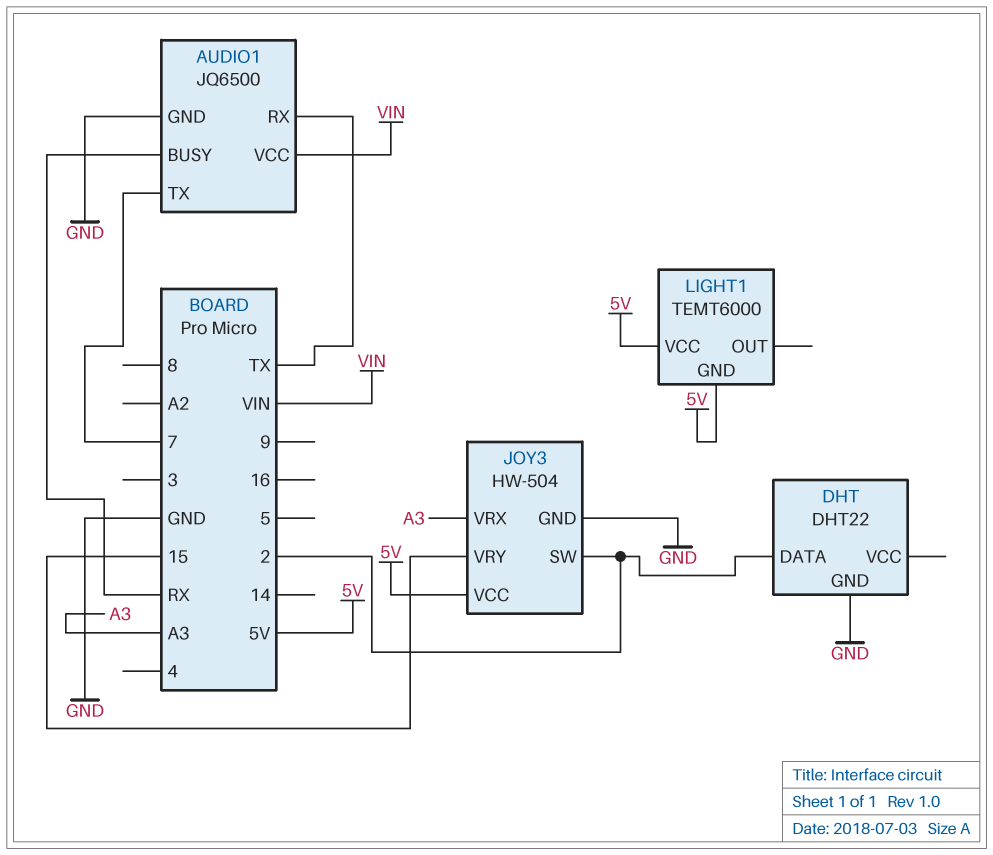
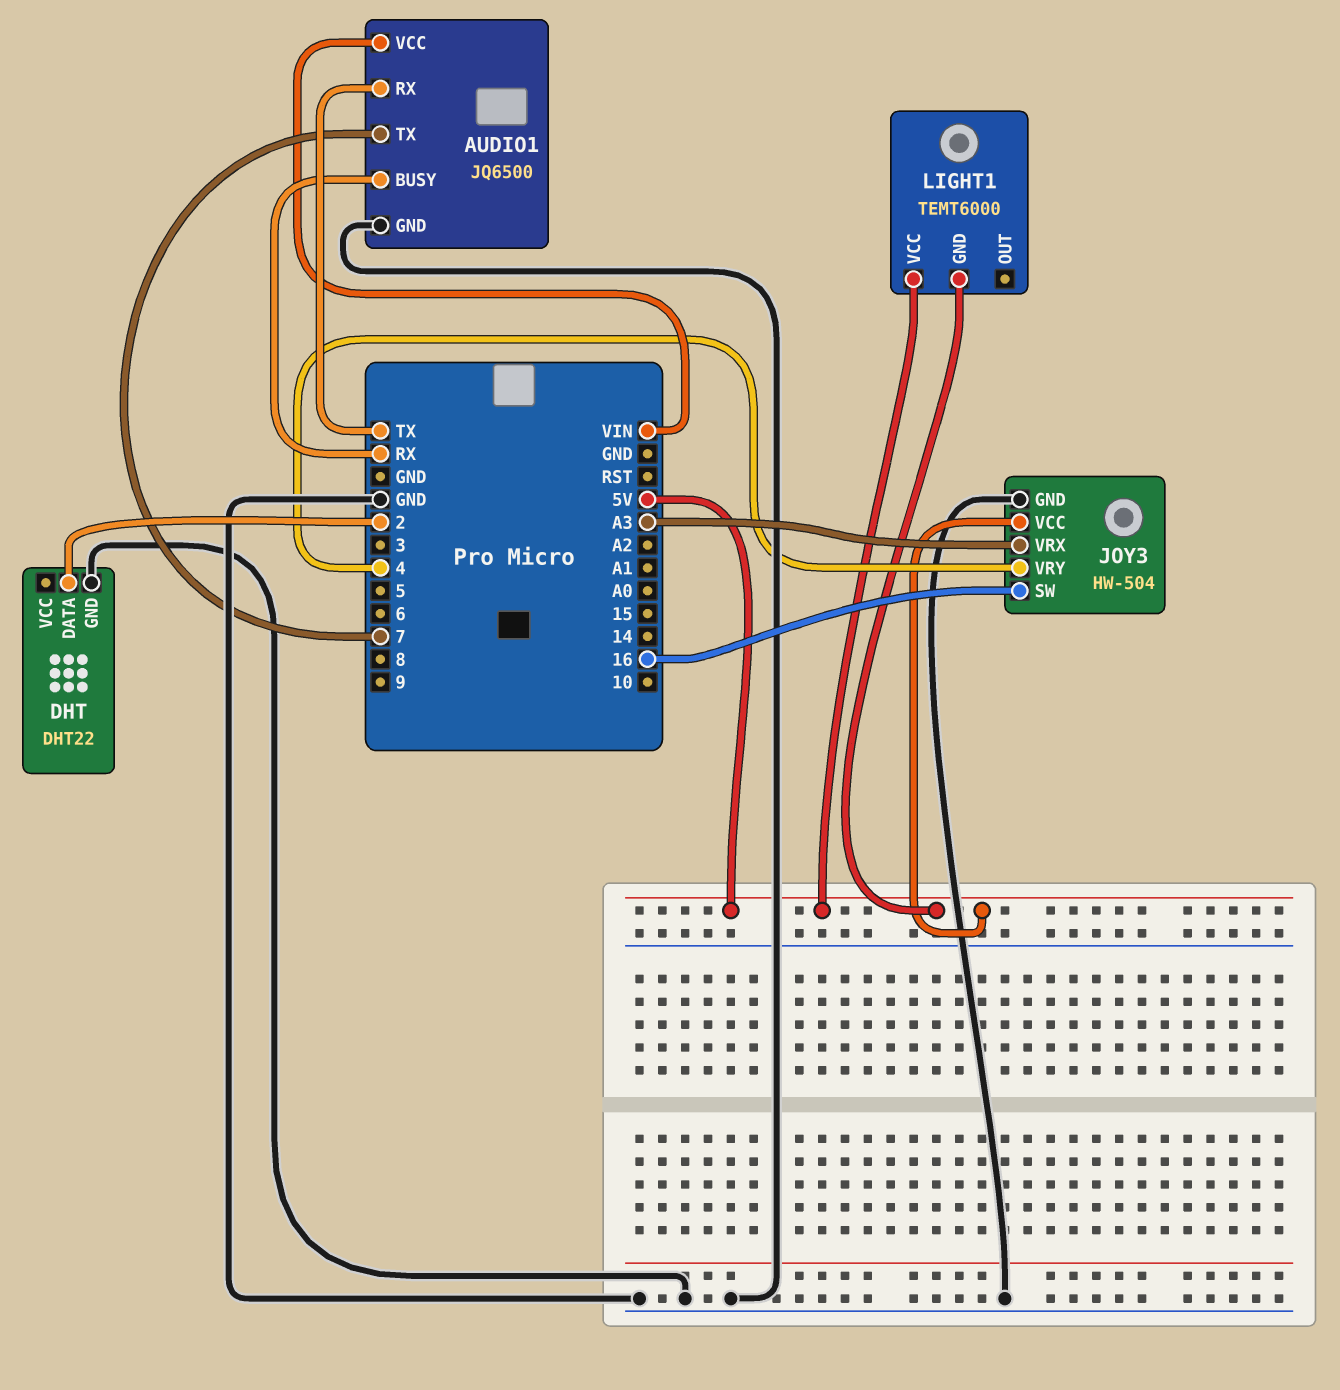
JOY3 pin SW: 2 -> 16
JOY3 pin VRY: 15 -> 4

